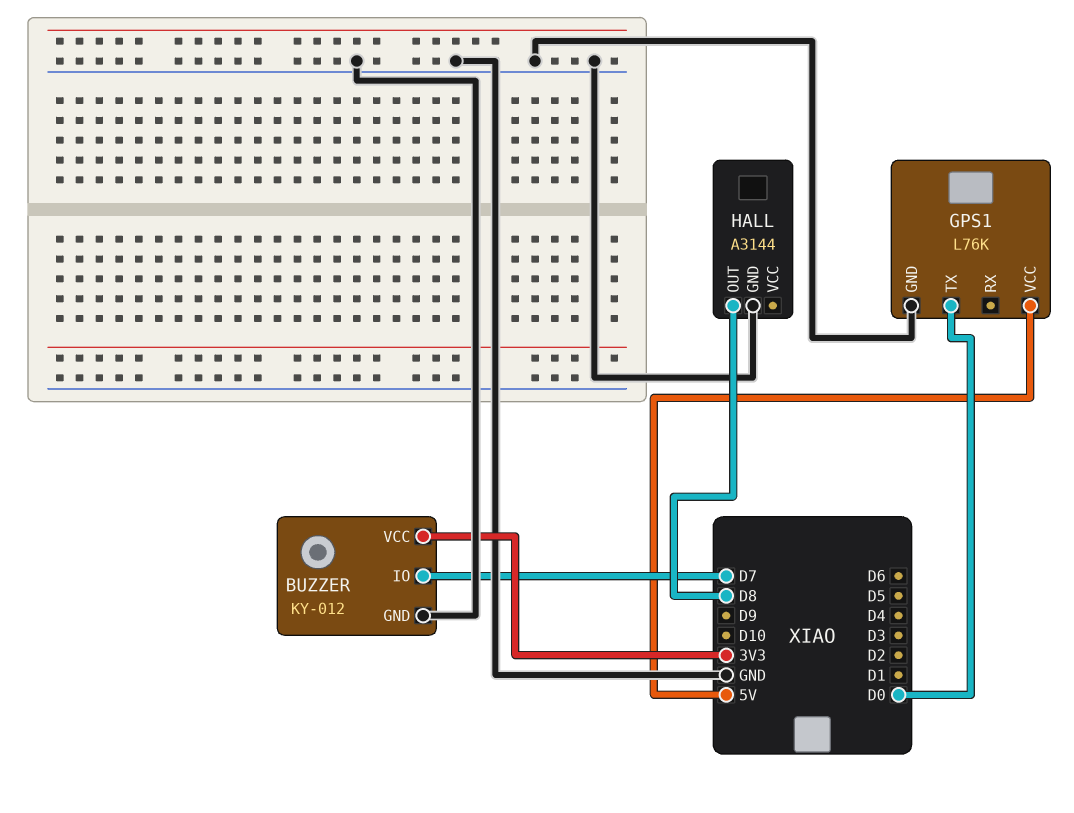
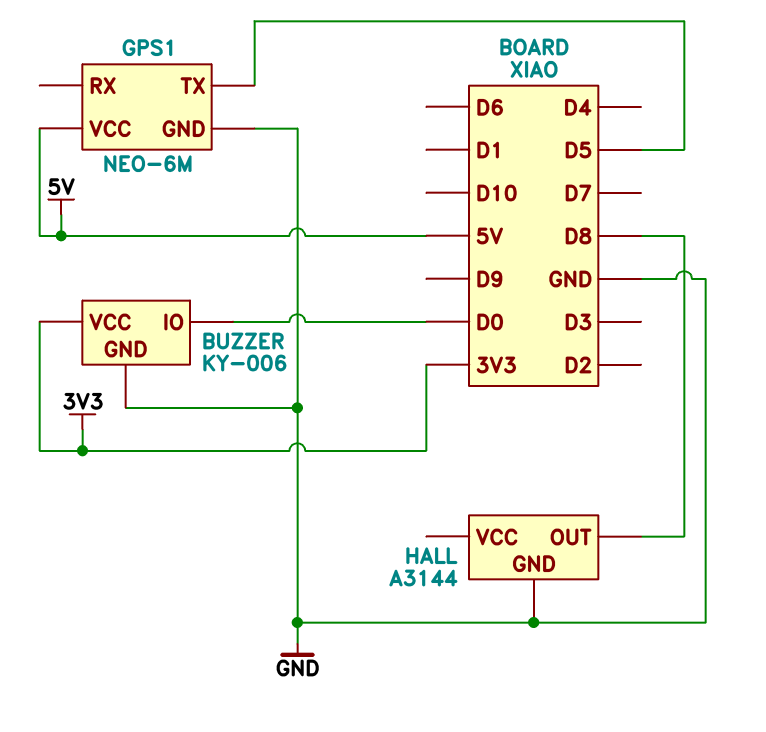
BUZZER: KY-012 -> KY-006
BUZZER pin IO: D7 -> D0
GPS1: L76K -> NEO-6M
GPS1 pin TX: D0 -> D5

